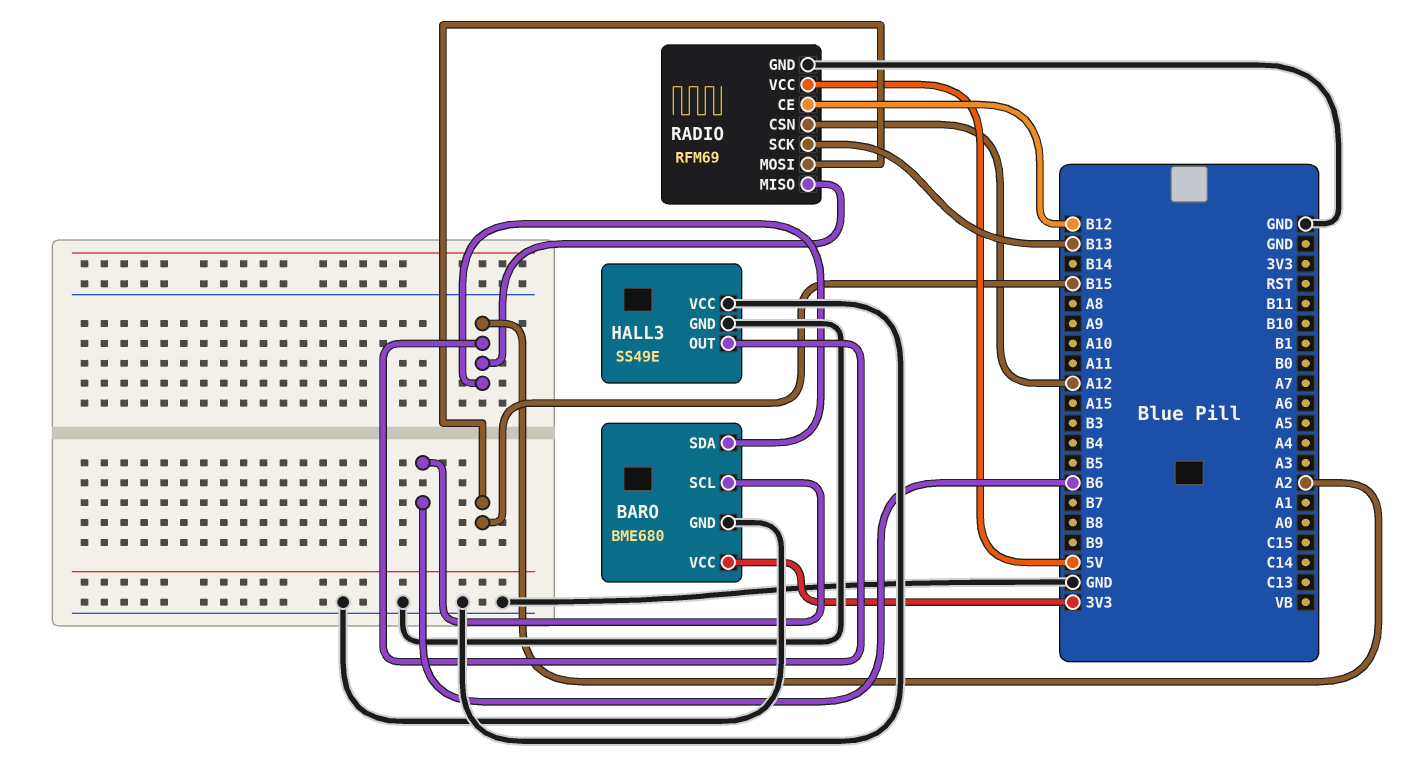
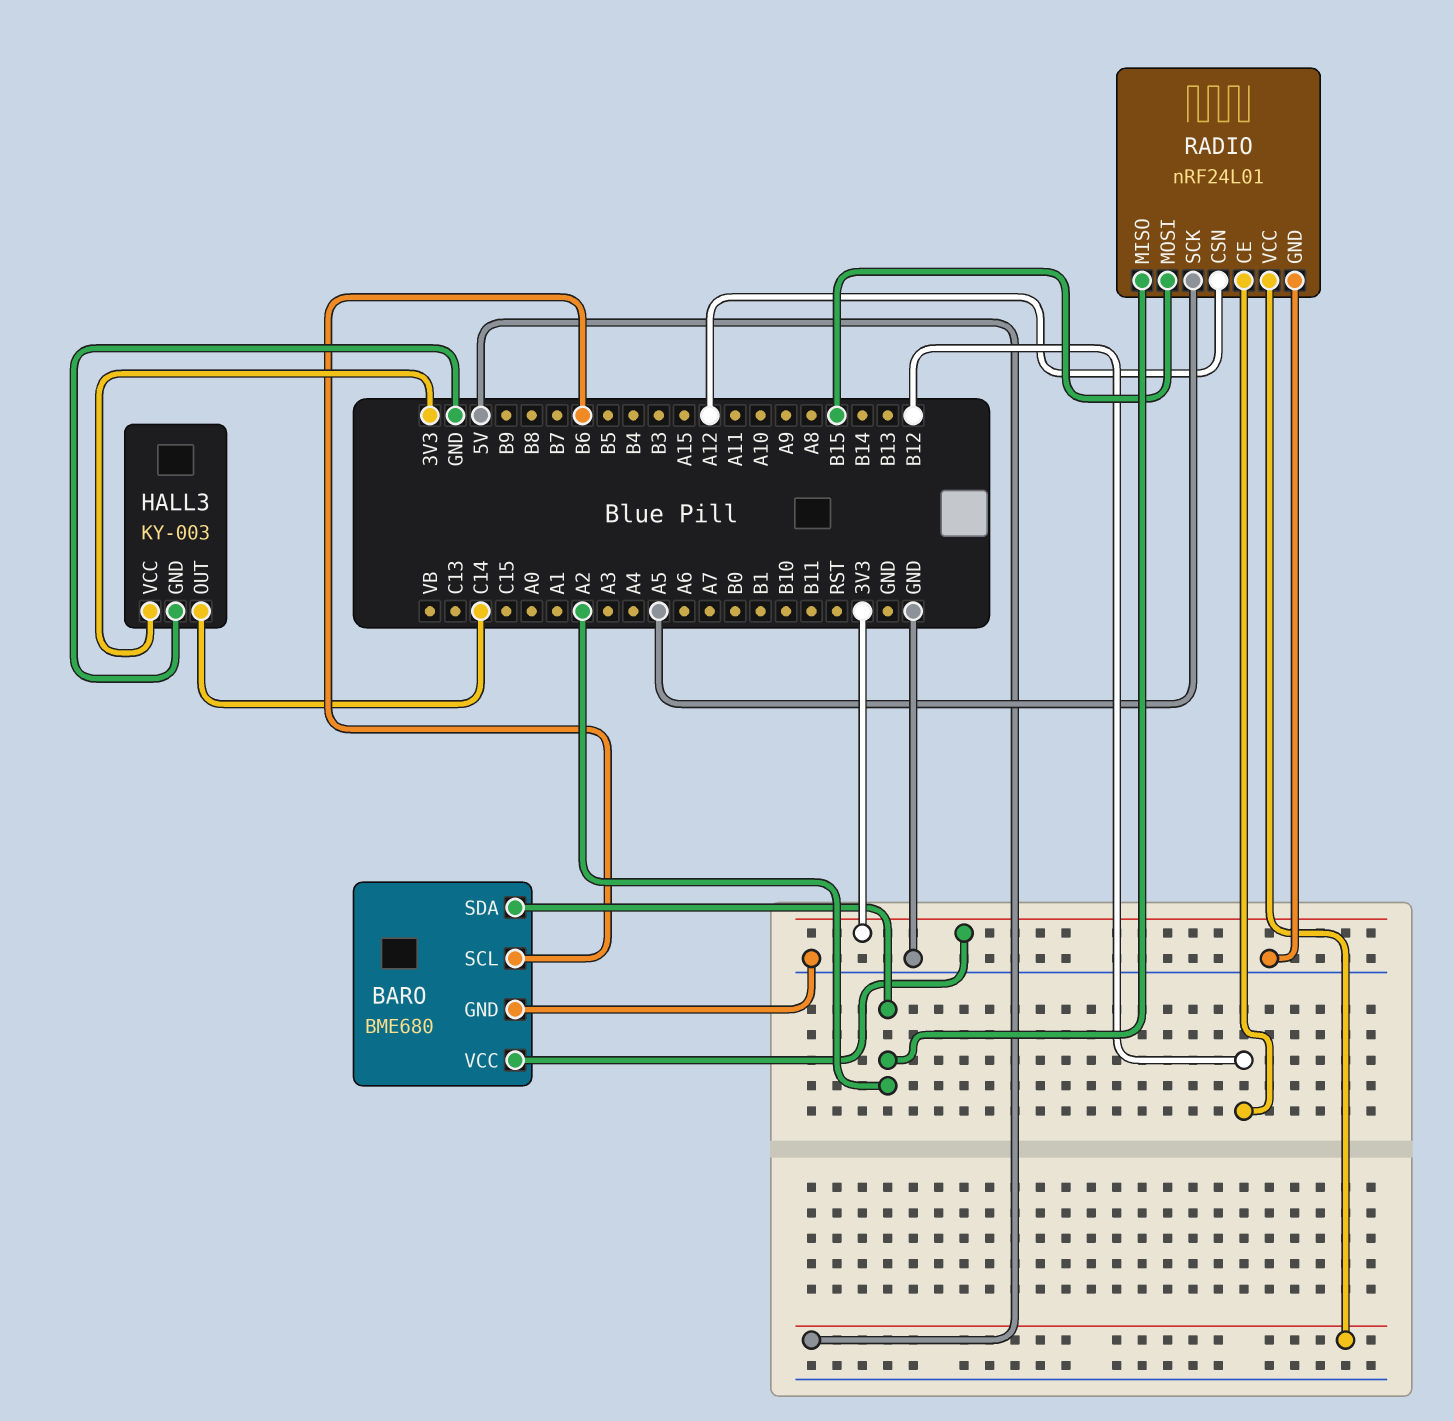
HALL3: SS49E -> KY-003
HALL3 pin OUT: A2 -> C14
HALL3 pin VCC: GND -> 3V3
RADIO: RFM69 -> nRF24L01
RADIO pin SCK: B13 -> A5

